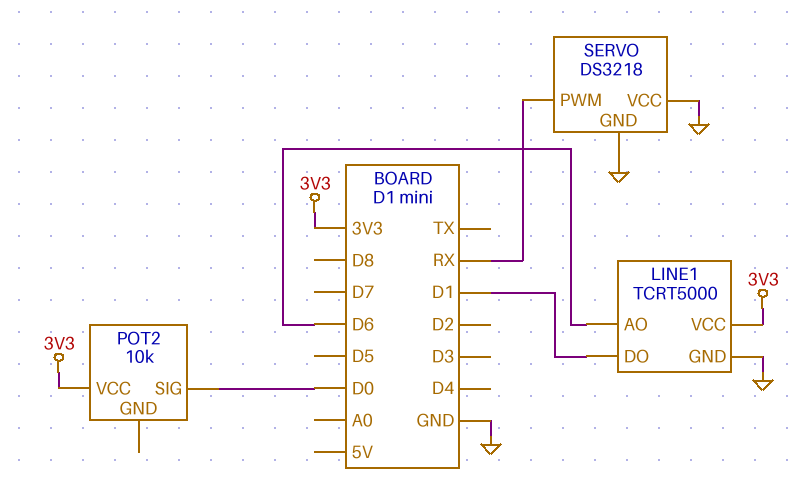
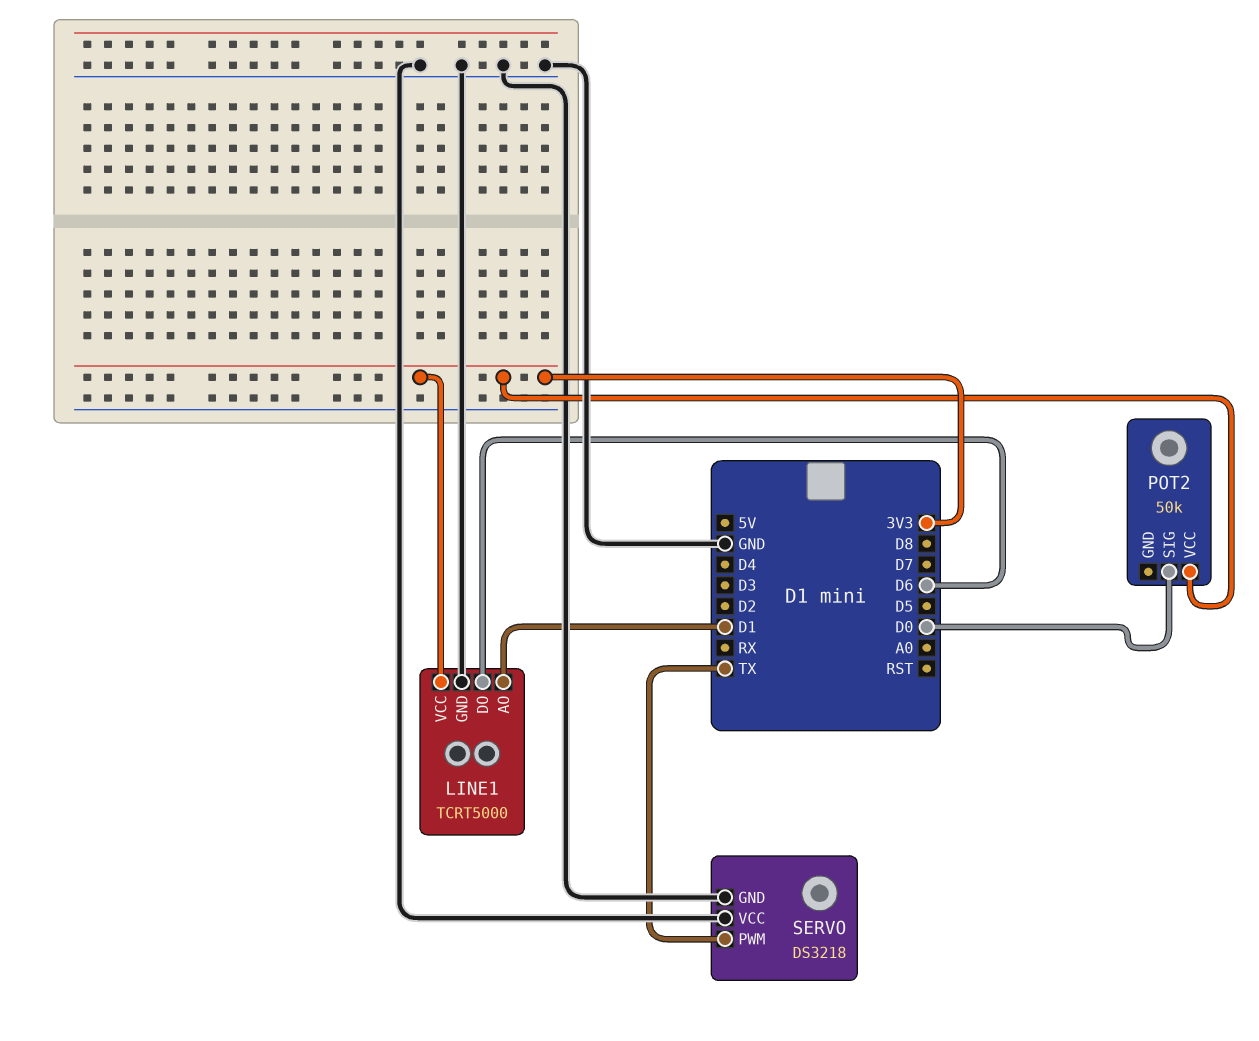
LINE1 pin AO: D6 -> D1
LINE1 pin DO: D1 -> D6
POT2: 10k -> 50k
SERVO pin PWM: RX -> TX

